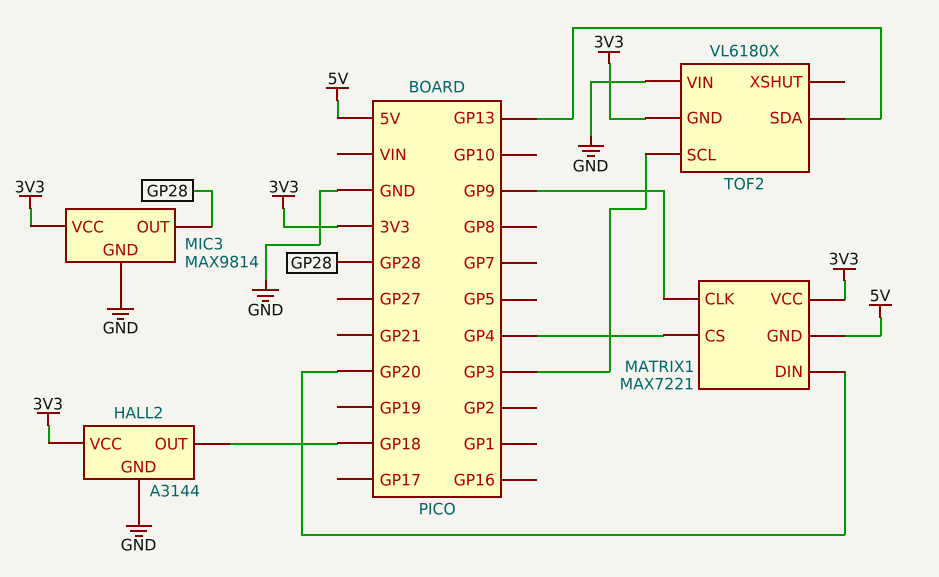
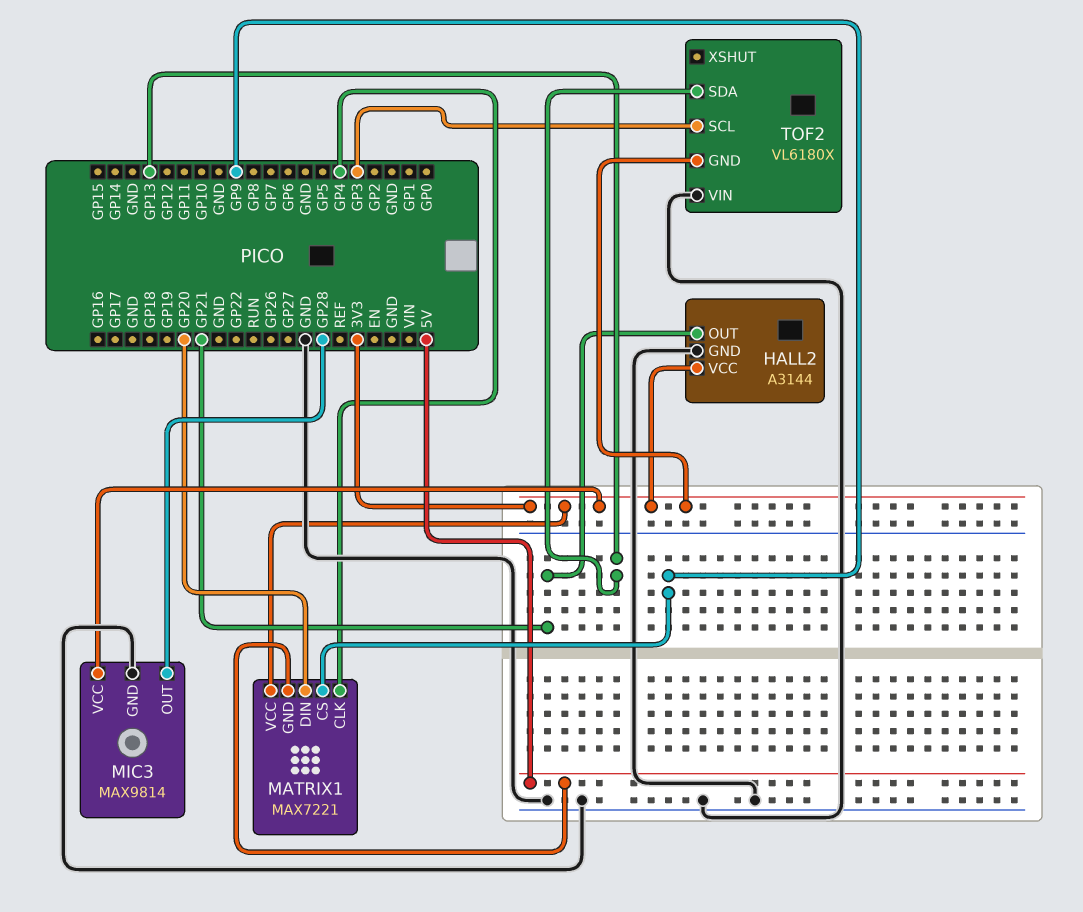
HALL2 pin OUT: GP18 -> GP21
MATRIX1 pin CLK: GP9 -> GP4
MATRIX1 pin CS: GP4 -> GP9

